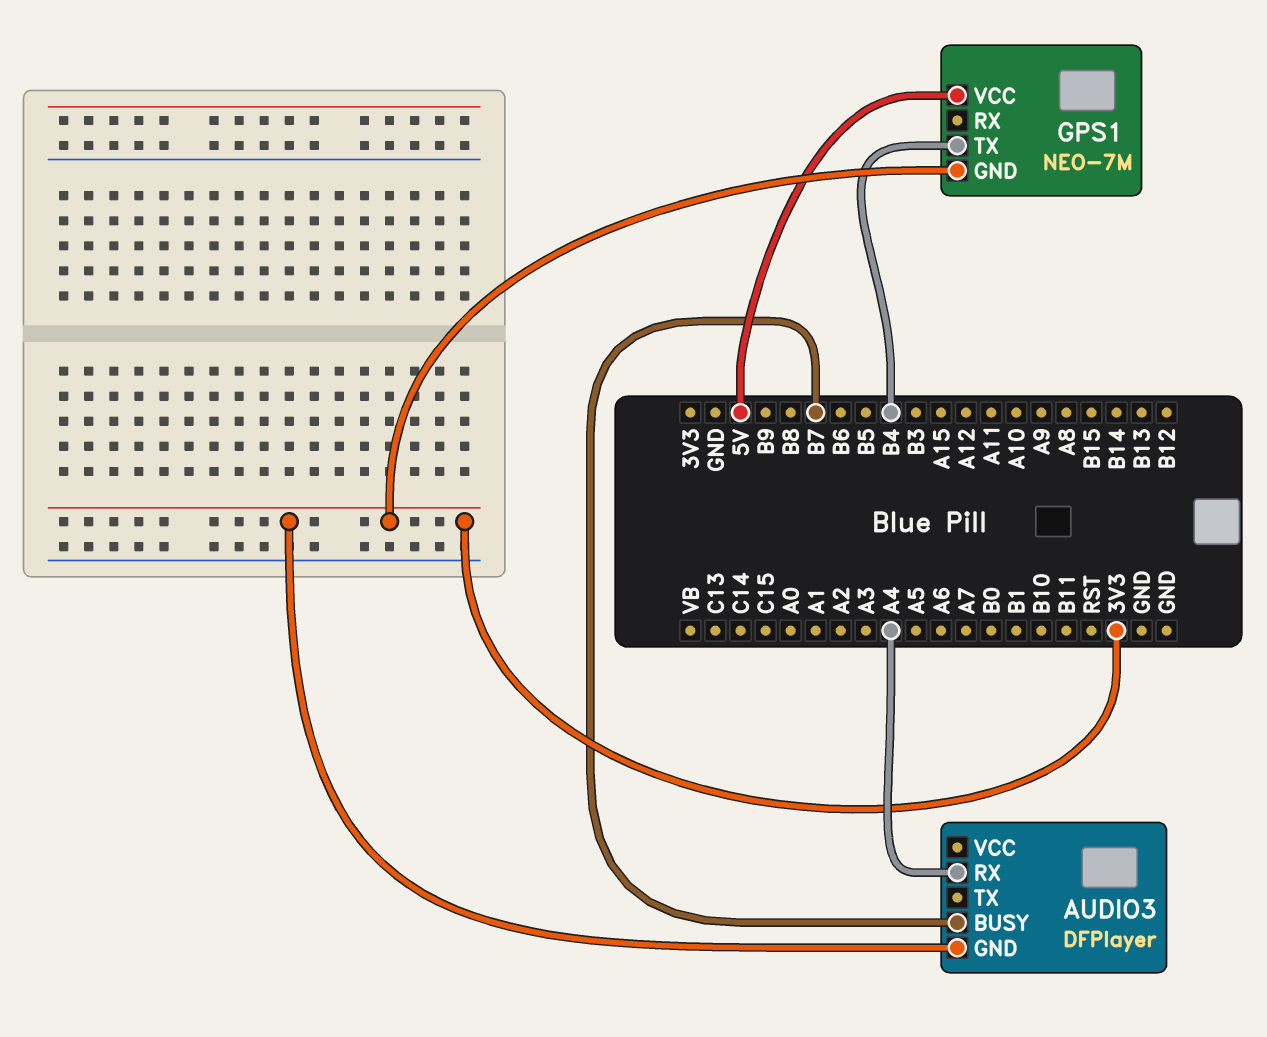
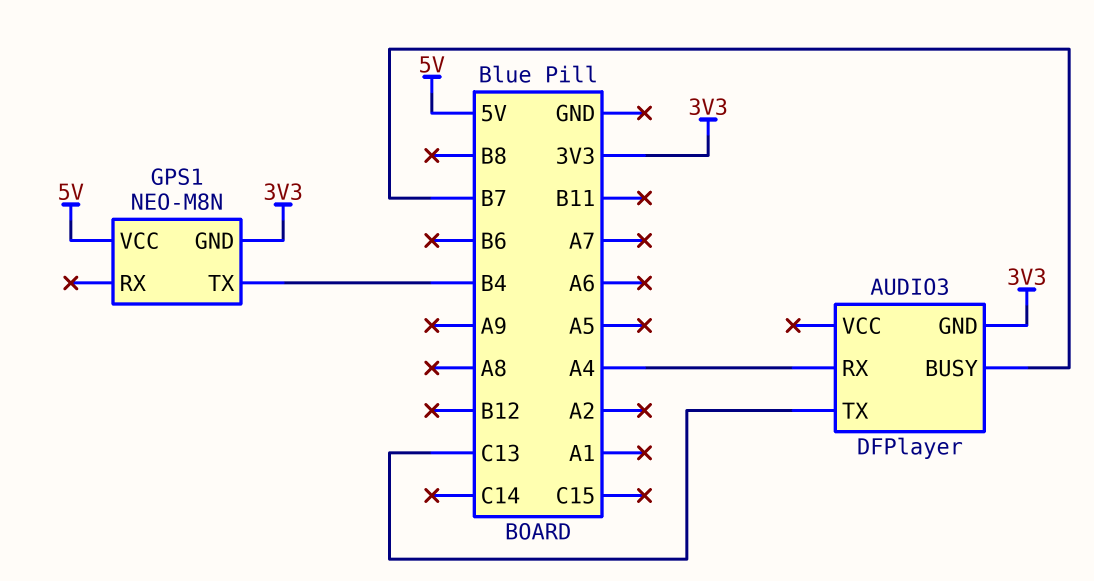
AUDIO3 pin TX: none -> C13
GPS1: NEO-7M -> NEO-M8N

